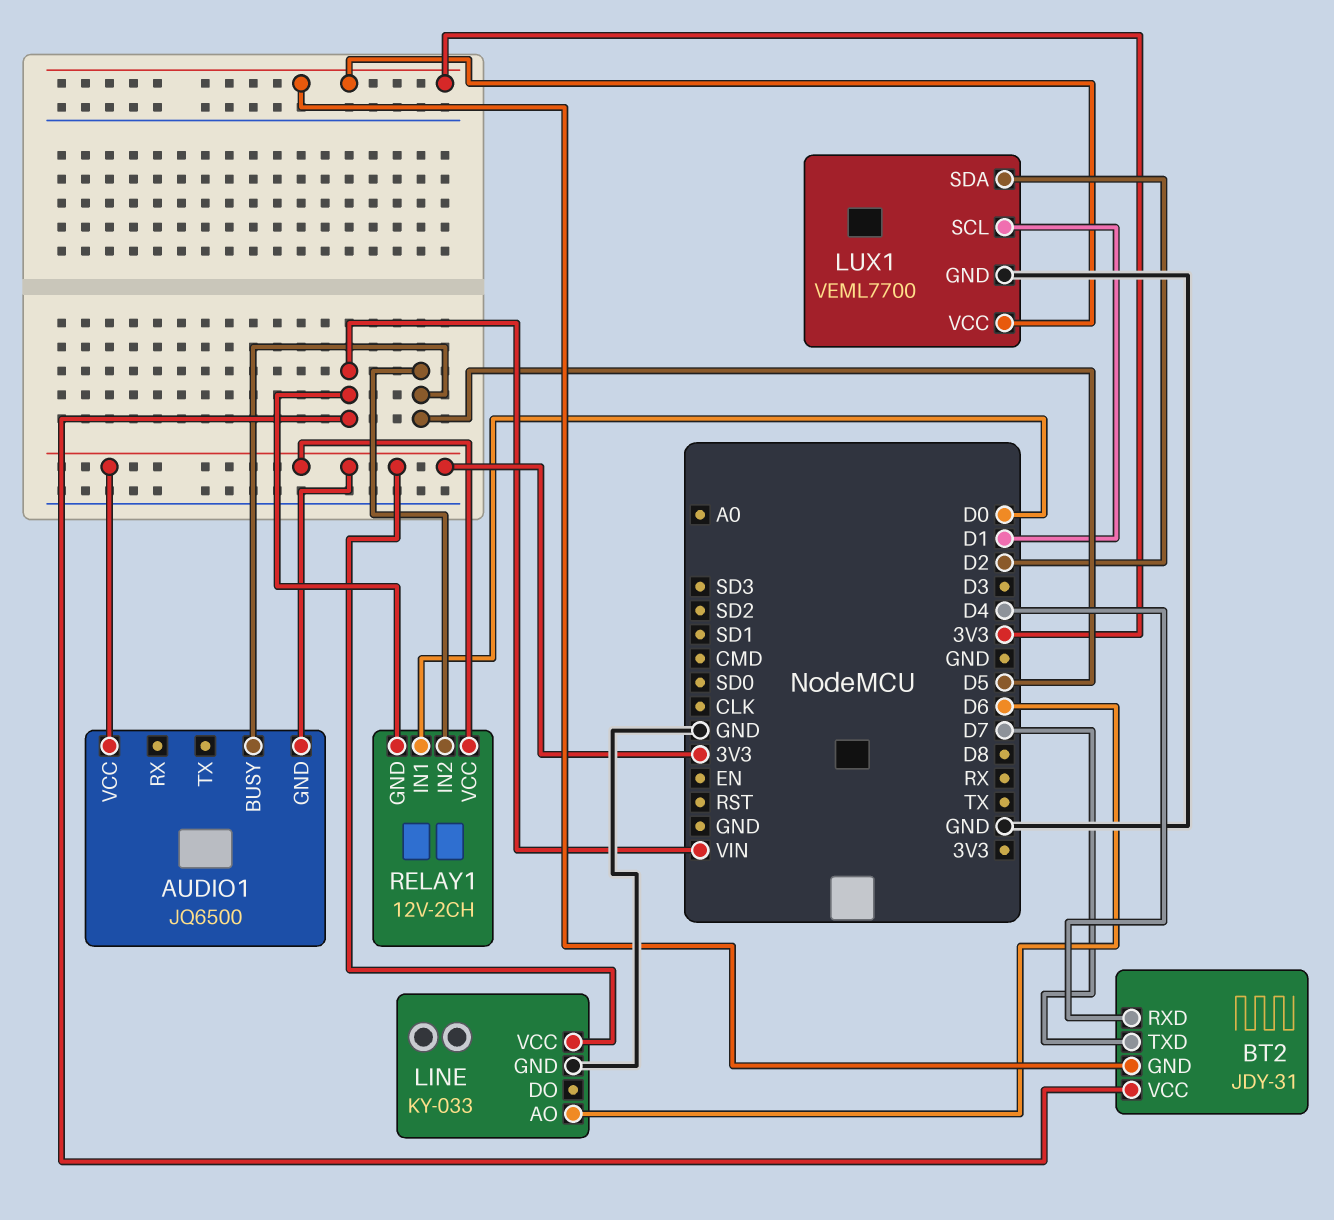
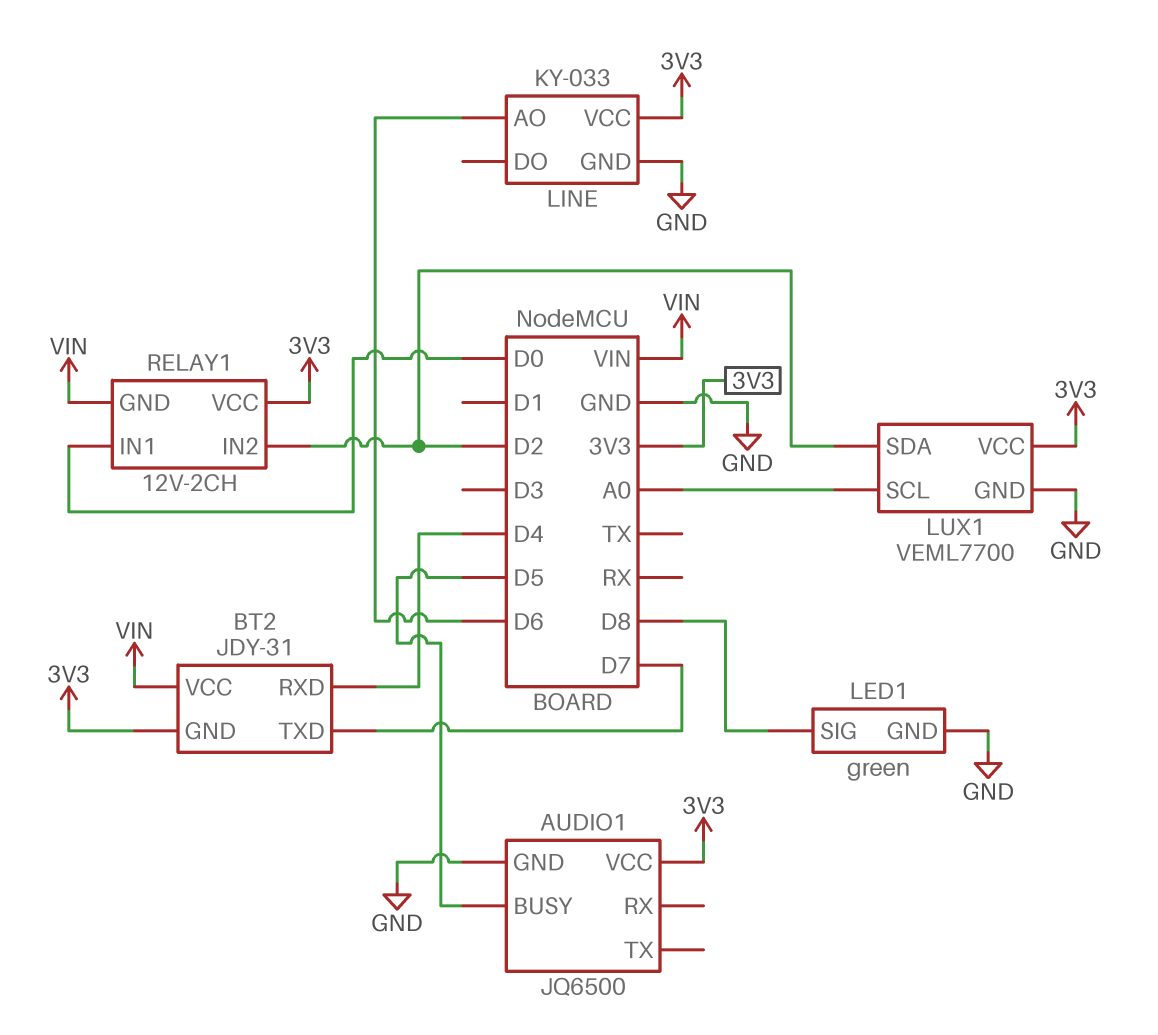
AUDIO1 pin GND: 3V3 -> GND
LED1: none -> green
LED1 pin GND: none -> GND
LED1 pin SIG: none -> D8
LUX1 pin SCL: D1 -> A0
RELAY1 pin IN2: D5 -> D2

